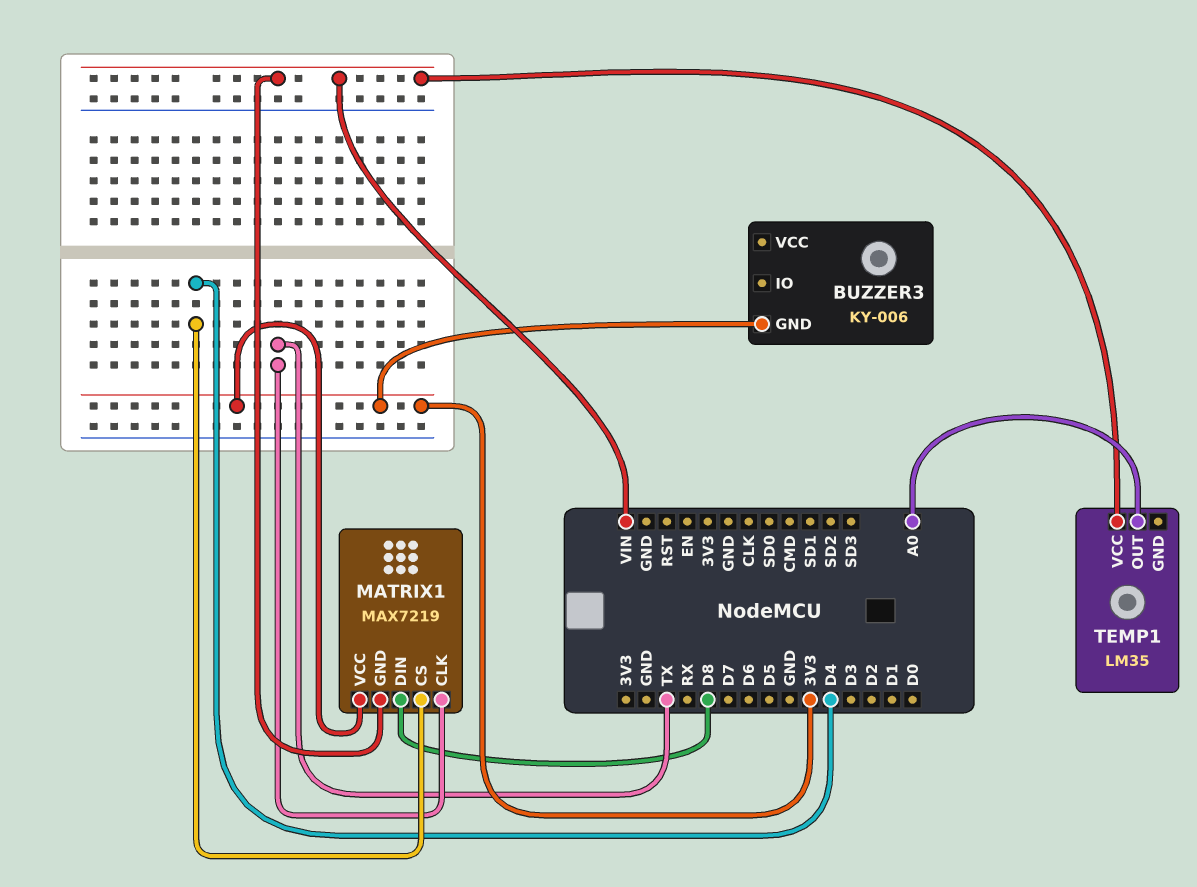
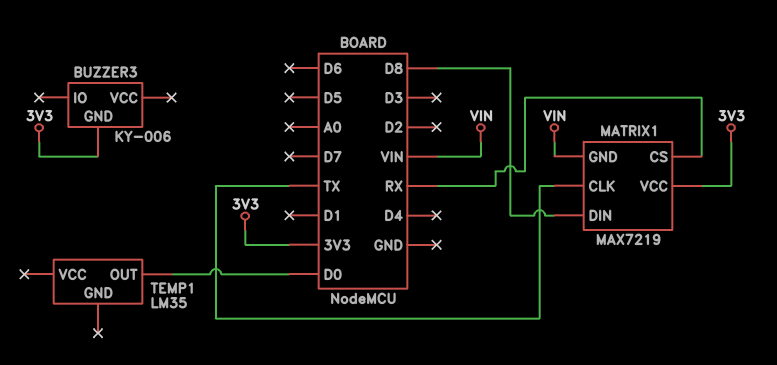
MATRIX1 pin CS: D4 -> RX
TEMP1 pin OUT: A0 -> D0
TEMP1 pin VCC: VIN -> none

